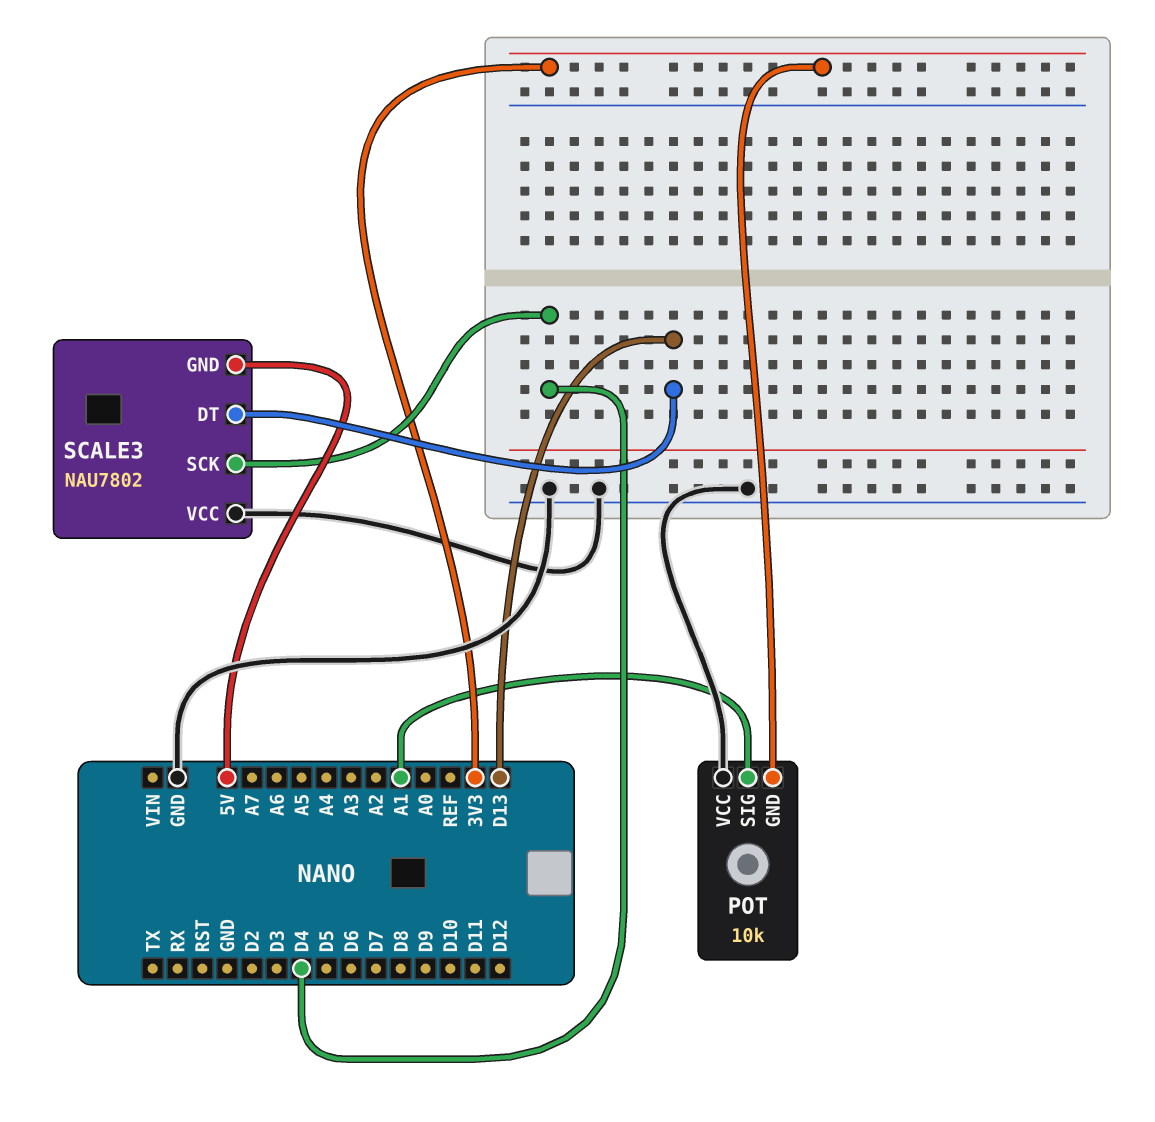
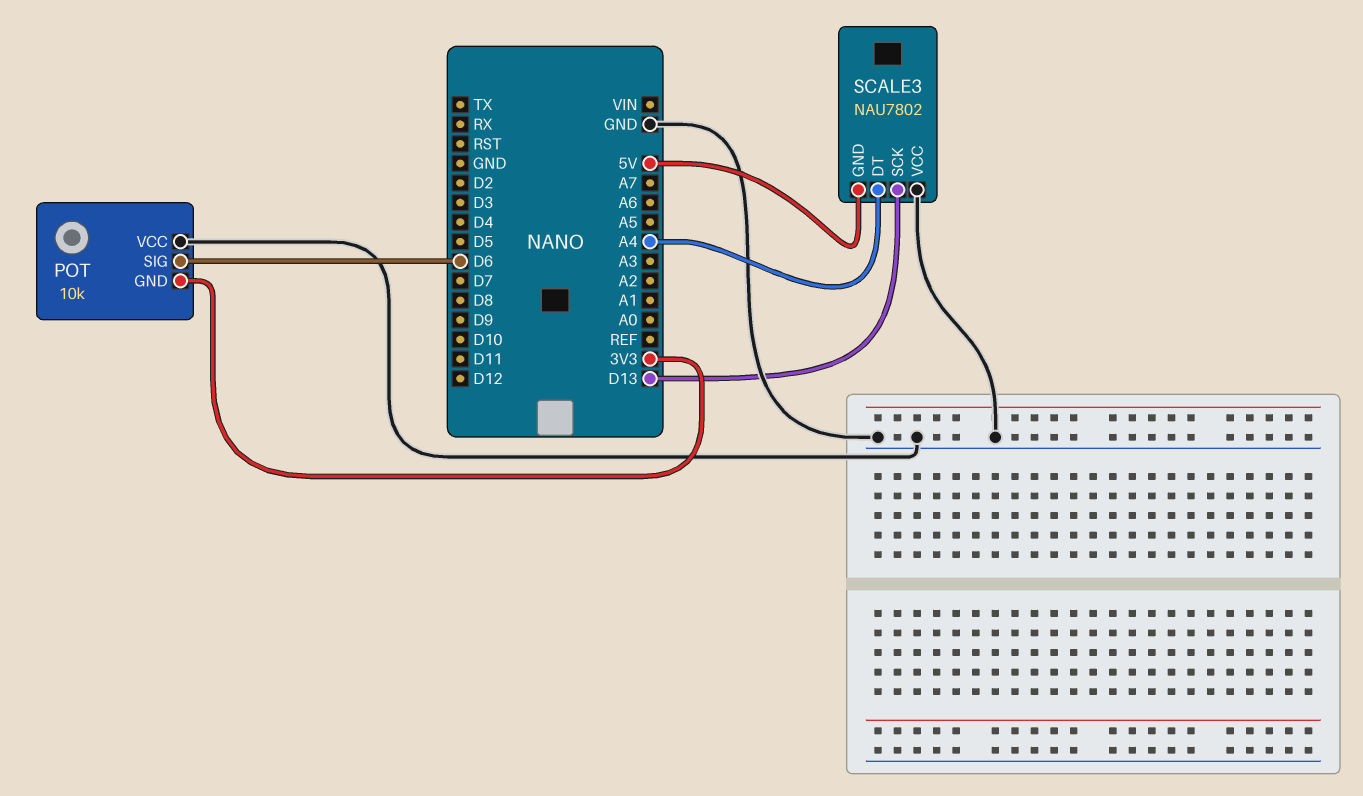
POT pin SIG: A1 -> D6
SCALE3 pin DT: D13 -> A4
SCALE3 pin SCK: D4 -> D13

